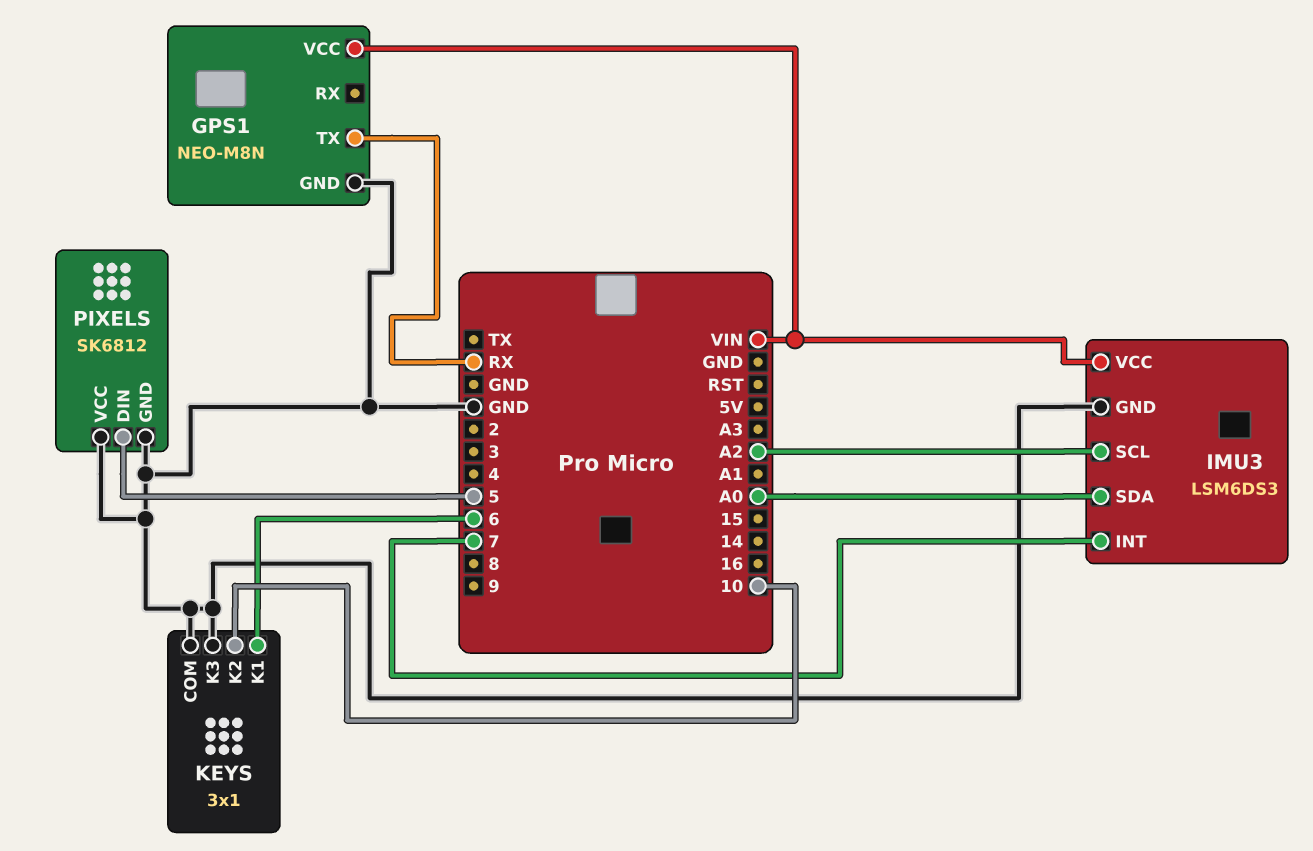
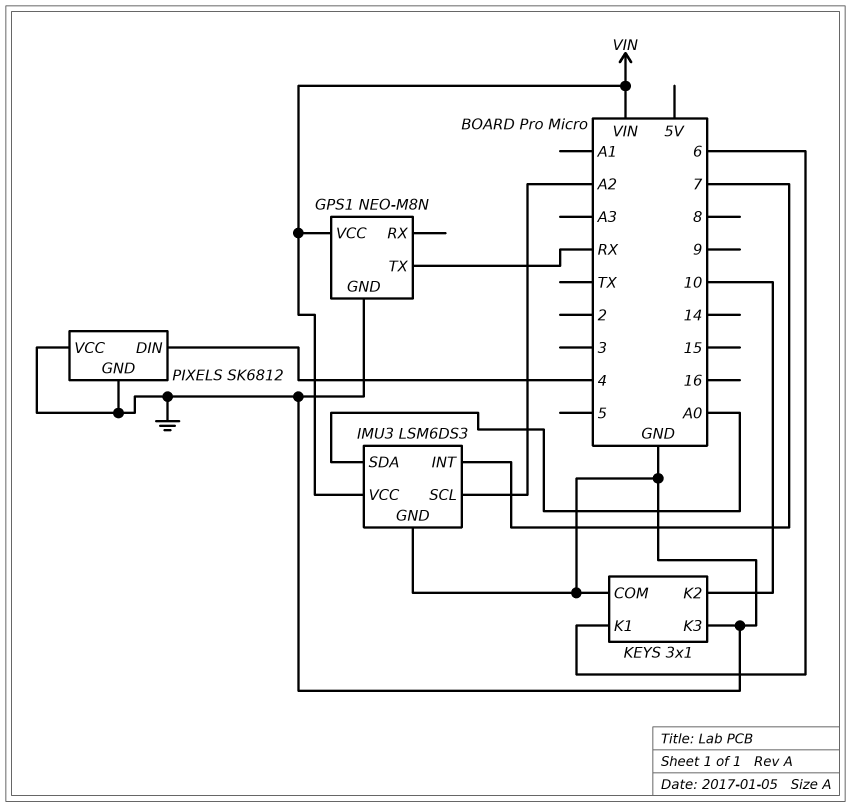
PIXELS pin DIN: 5 -> 4

